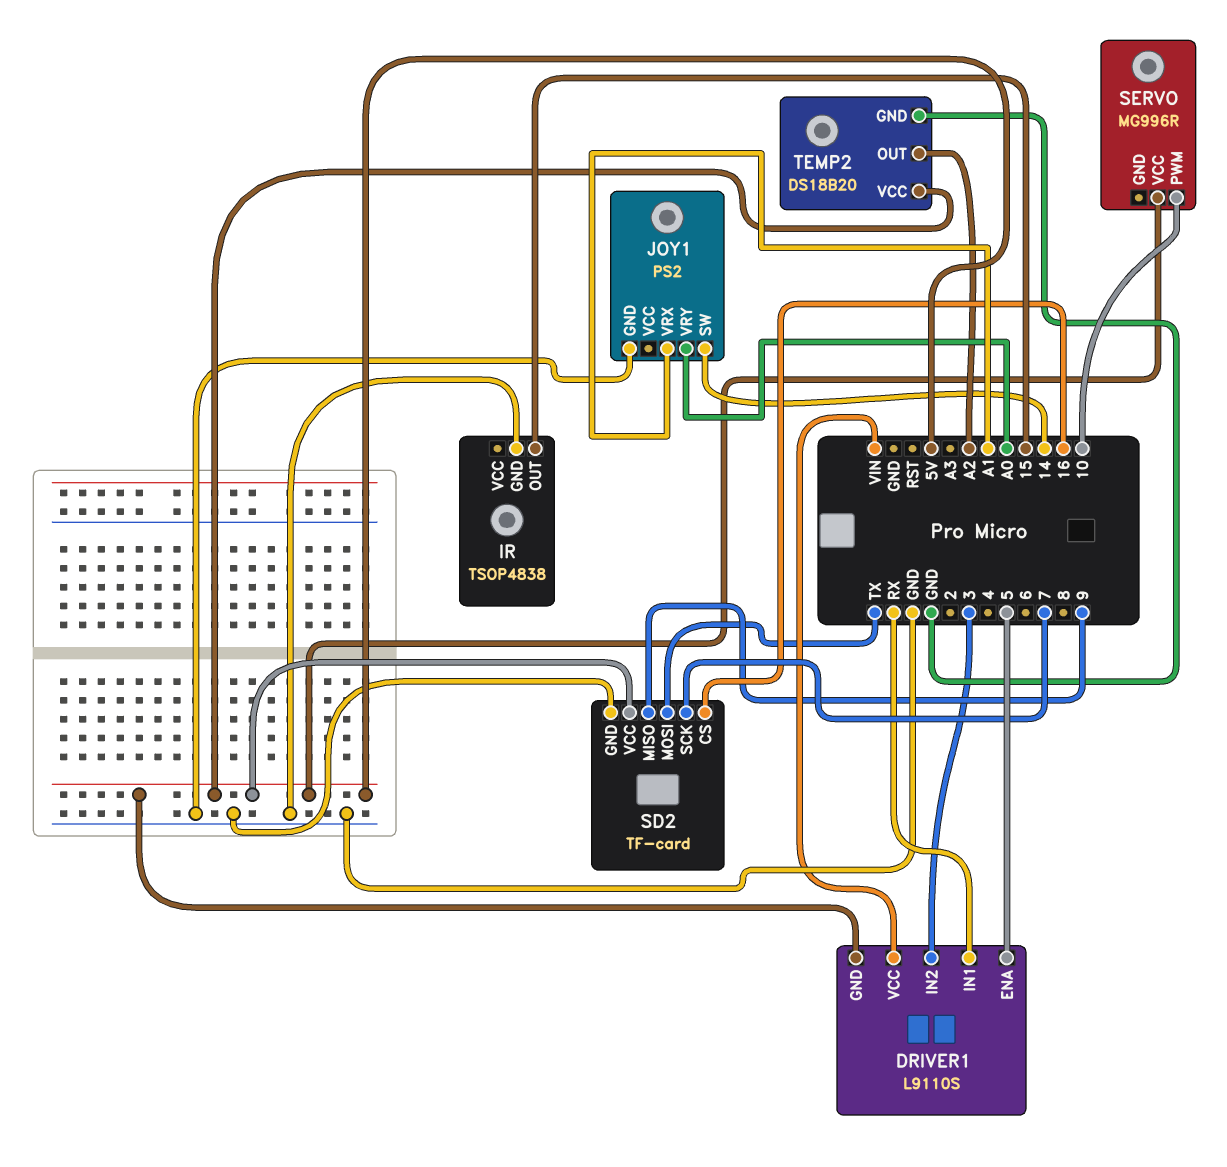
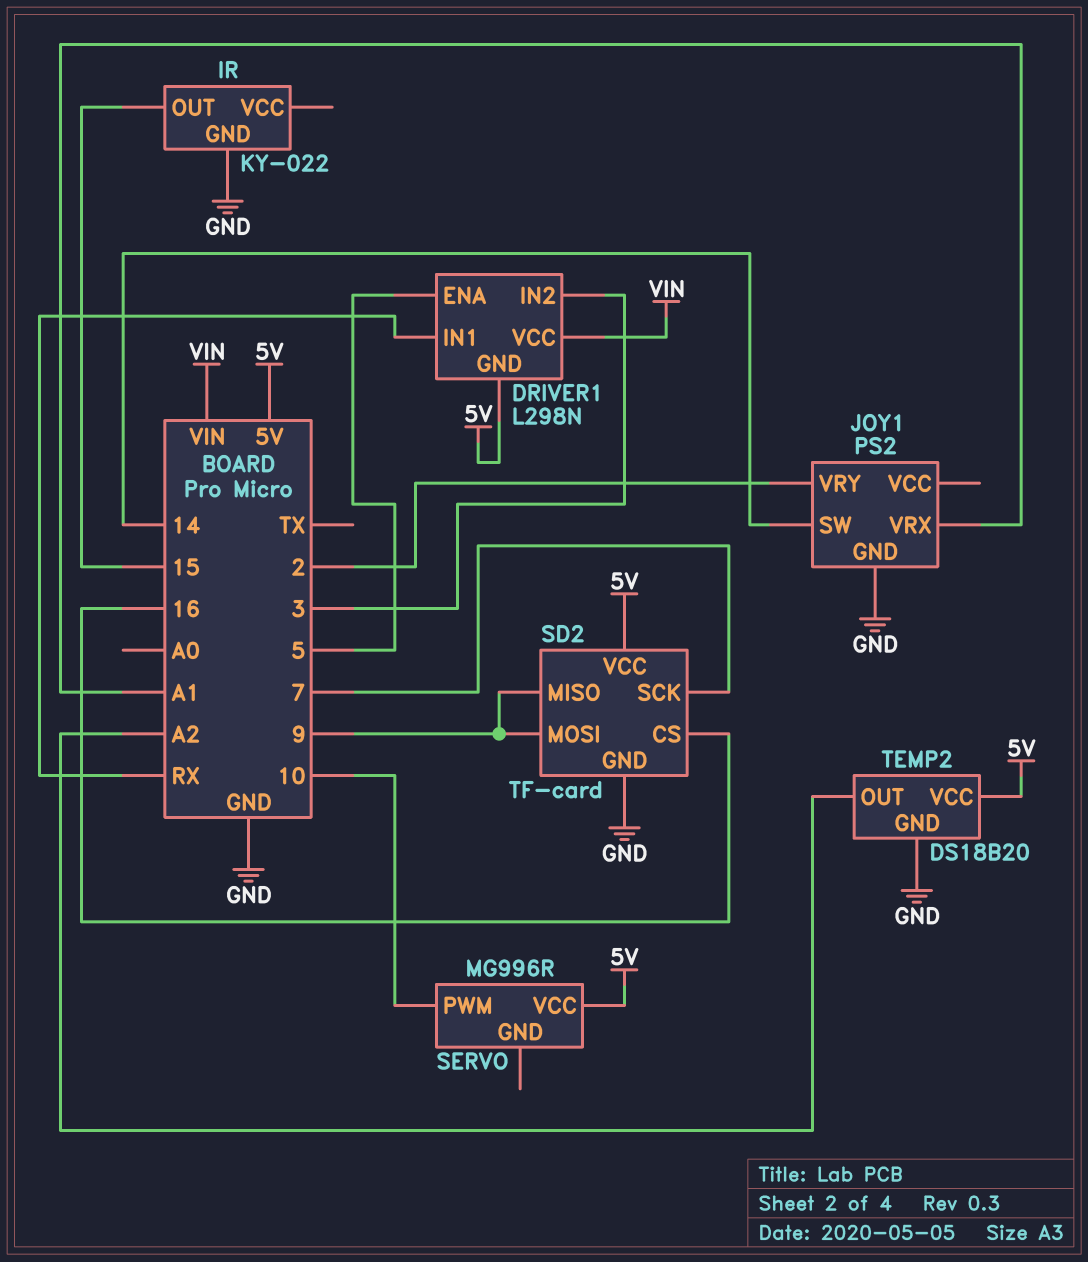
DRIVER1: L9110S -> L298N
IR: TSOP4838 -> KY-022
JOY1 pin VRY: A0 -> 2
SD2 pin MOSI: TX -> 9

